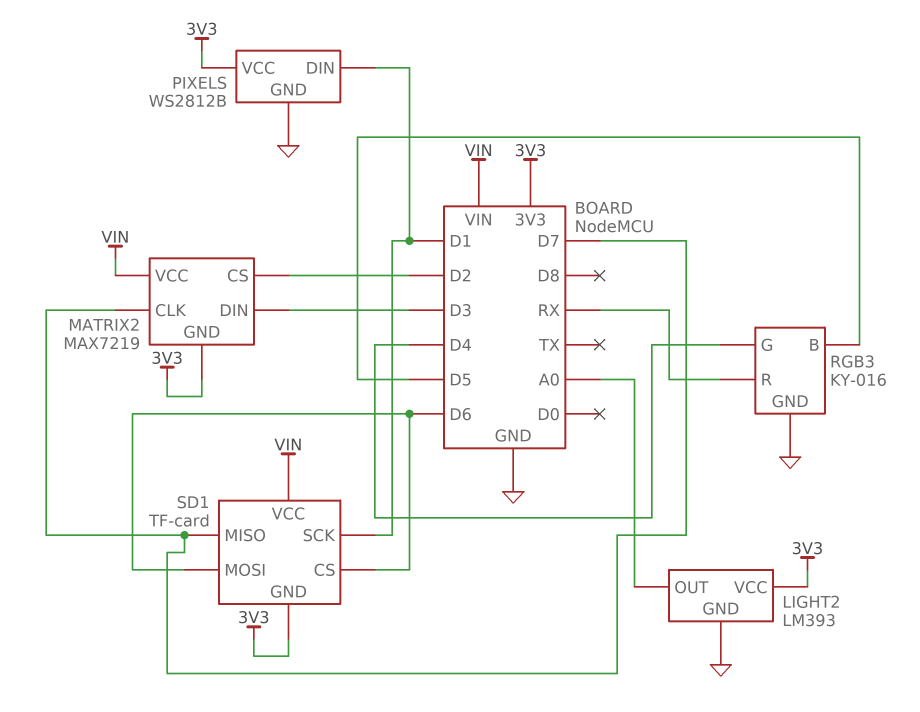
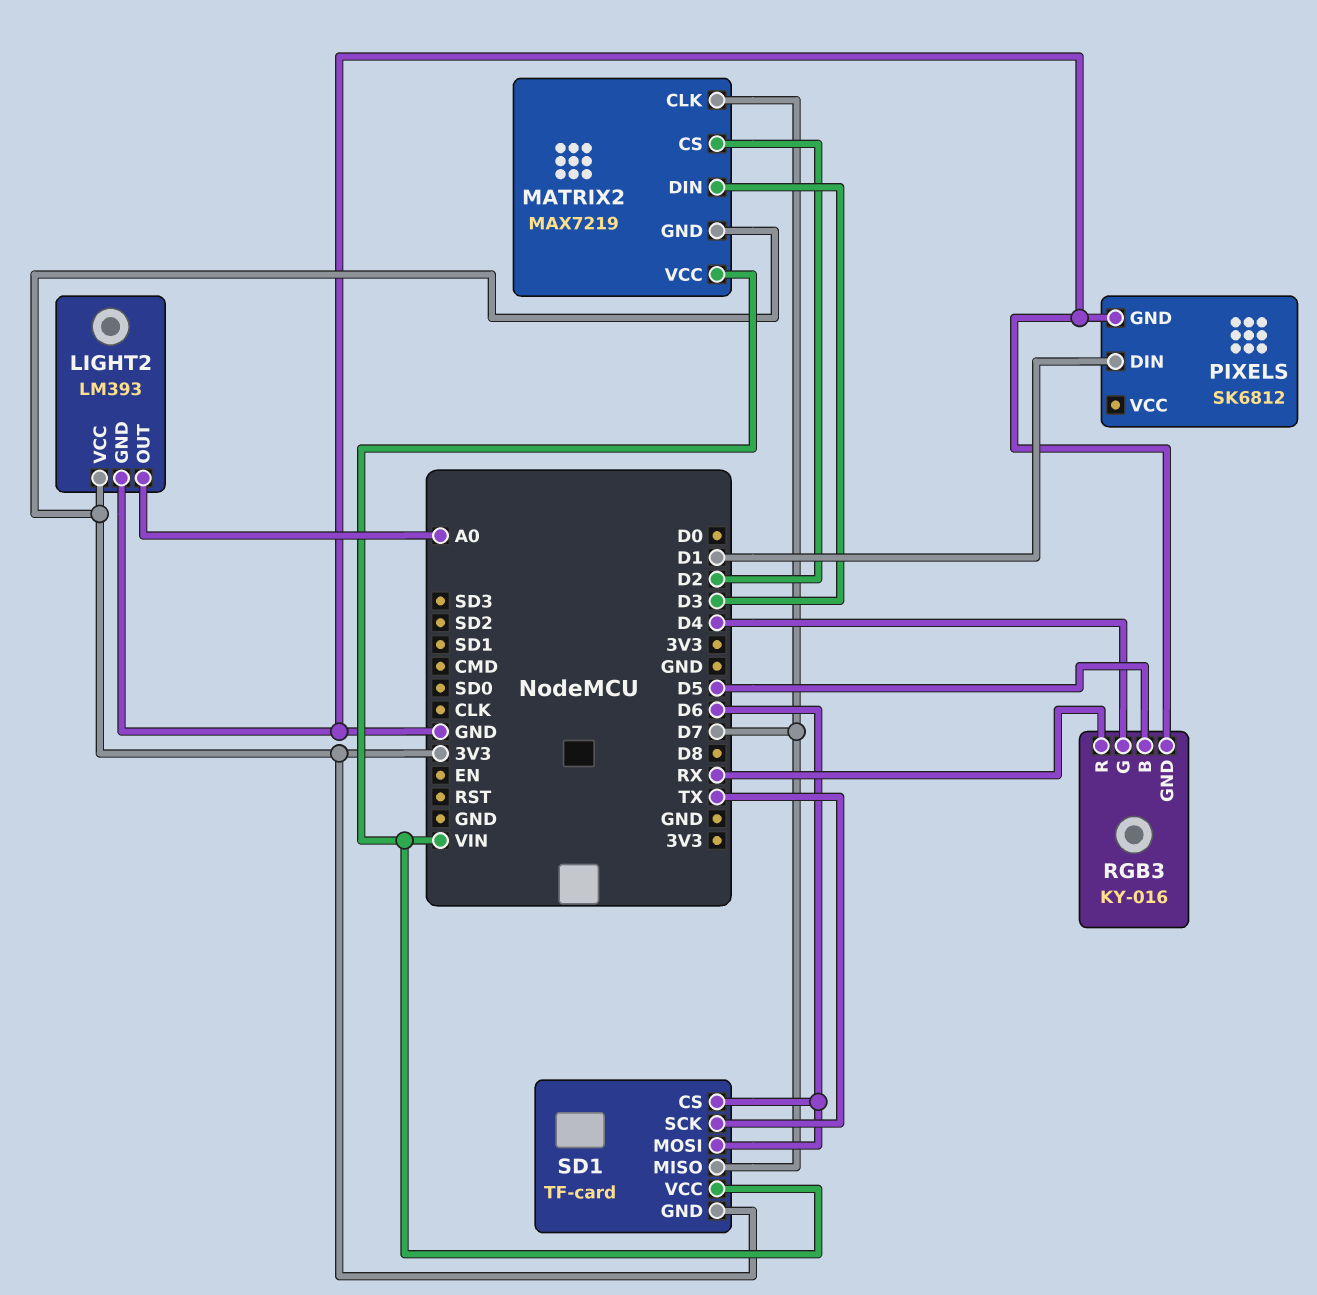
PIXELS: WS2812B -> SK6812
PIXELS pin VCC: 3V3 -> none
SD1 pin SCK: D1 -> TX

